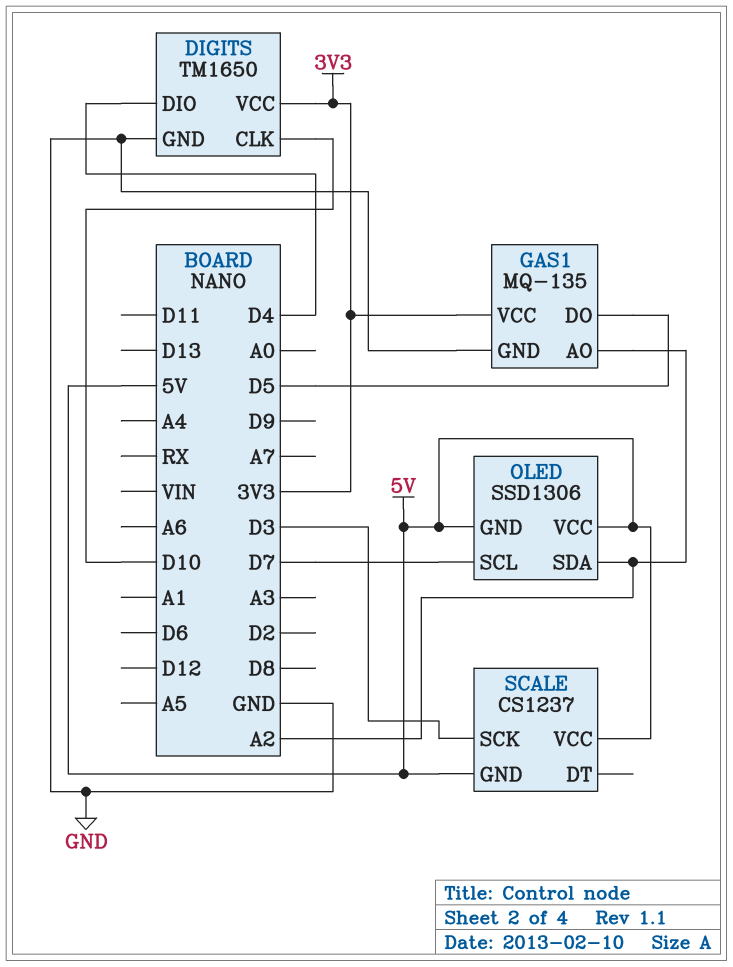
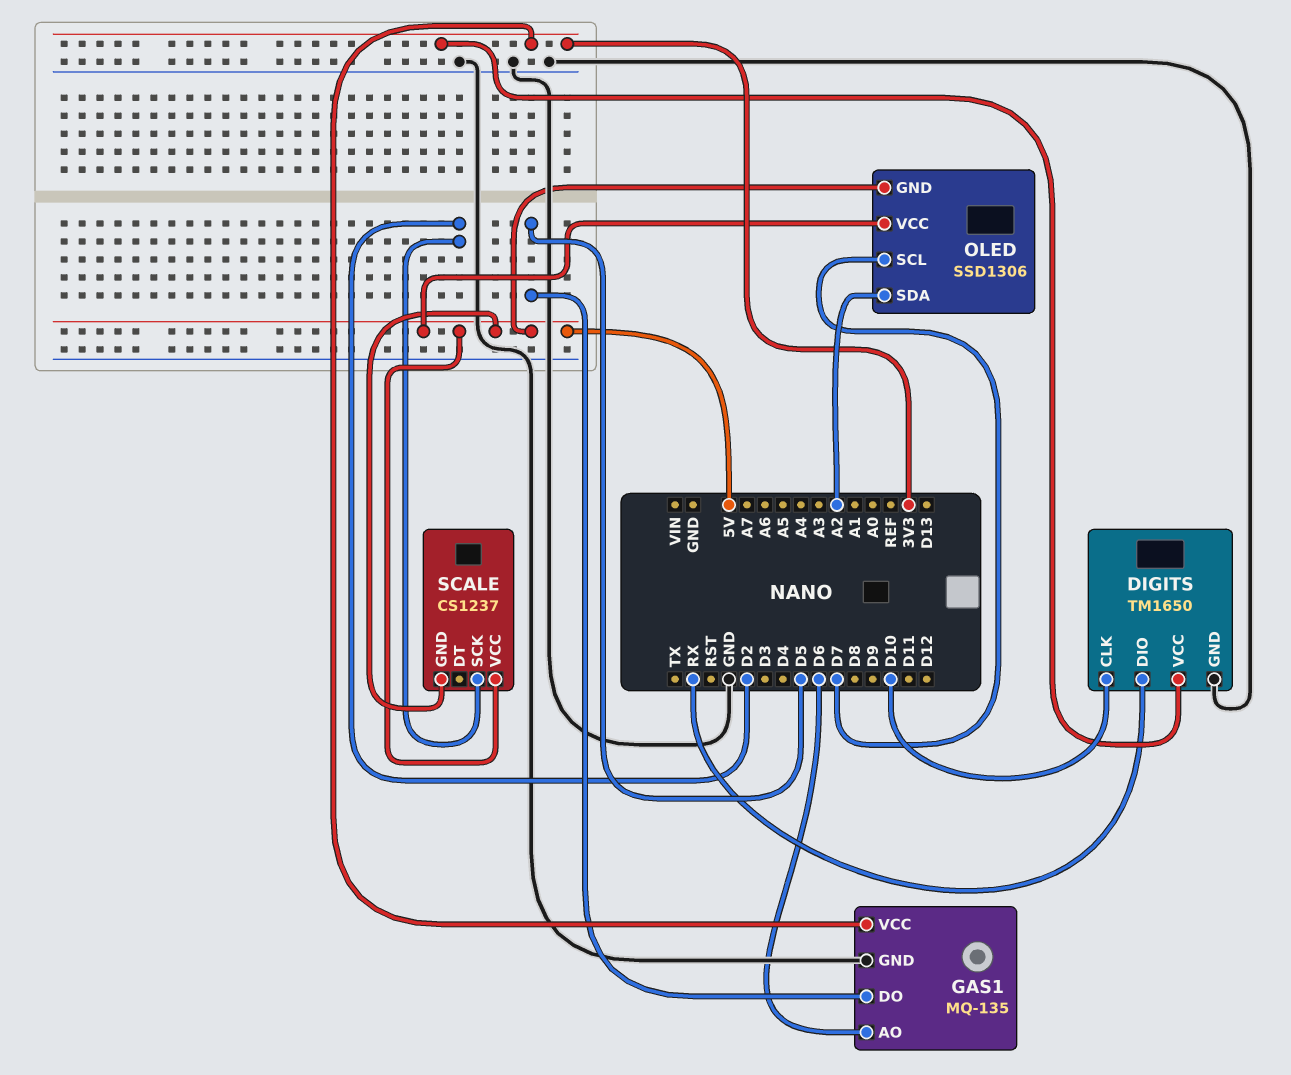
DIGITS pin DIO: D4 -> RX
GAS1 pin AO: A2 -> D6
SCALE pin SCK: D3 -> D2

